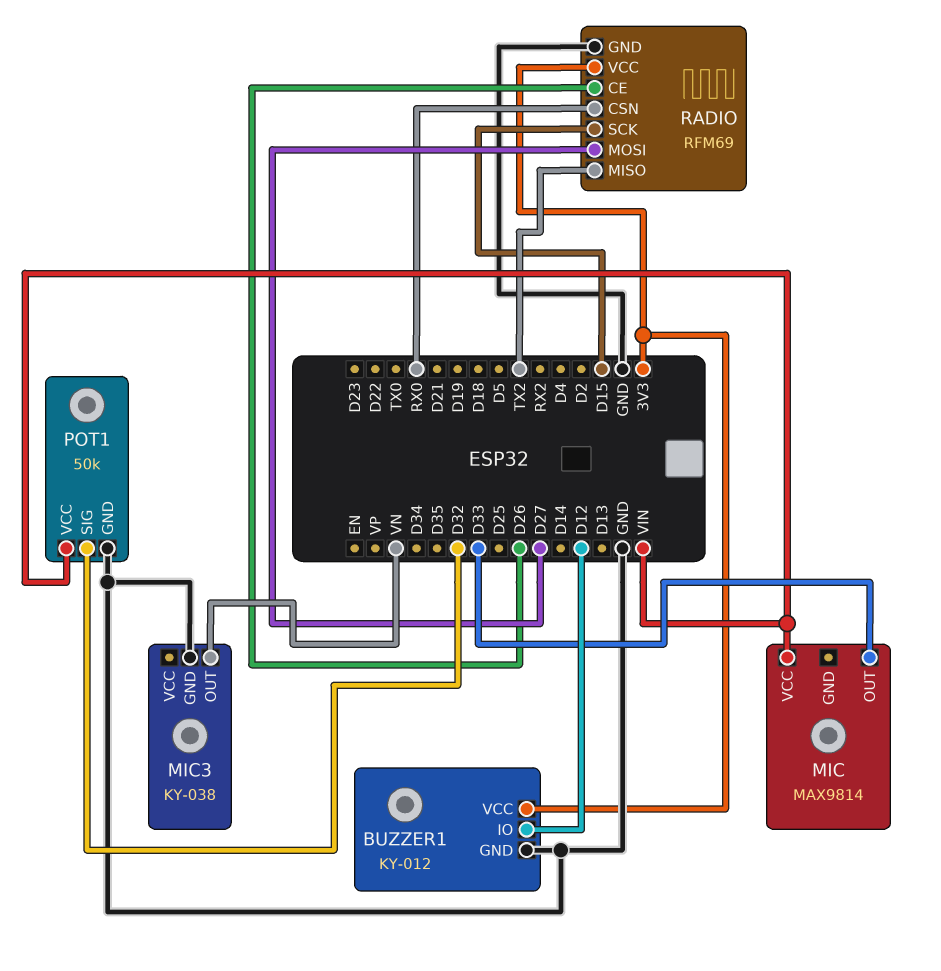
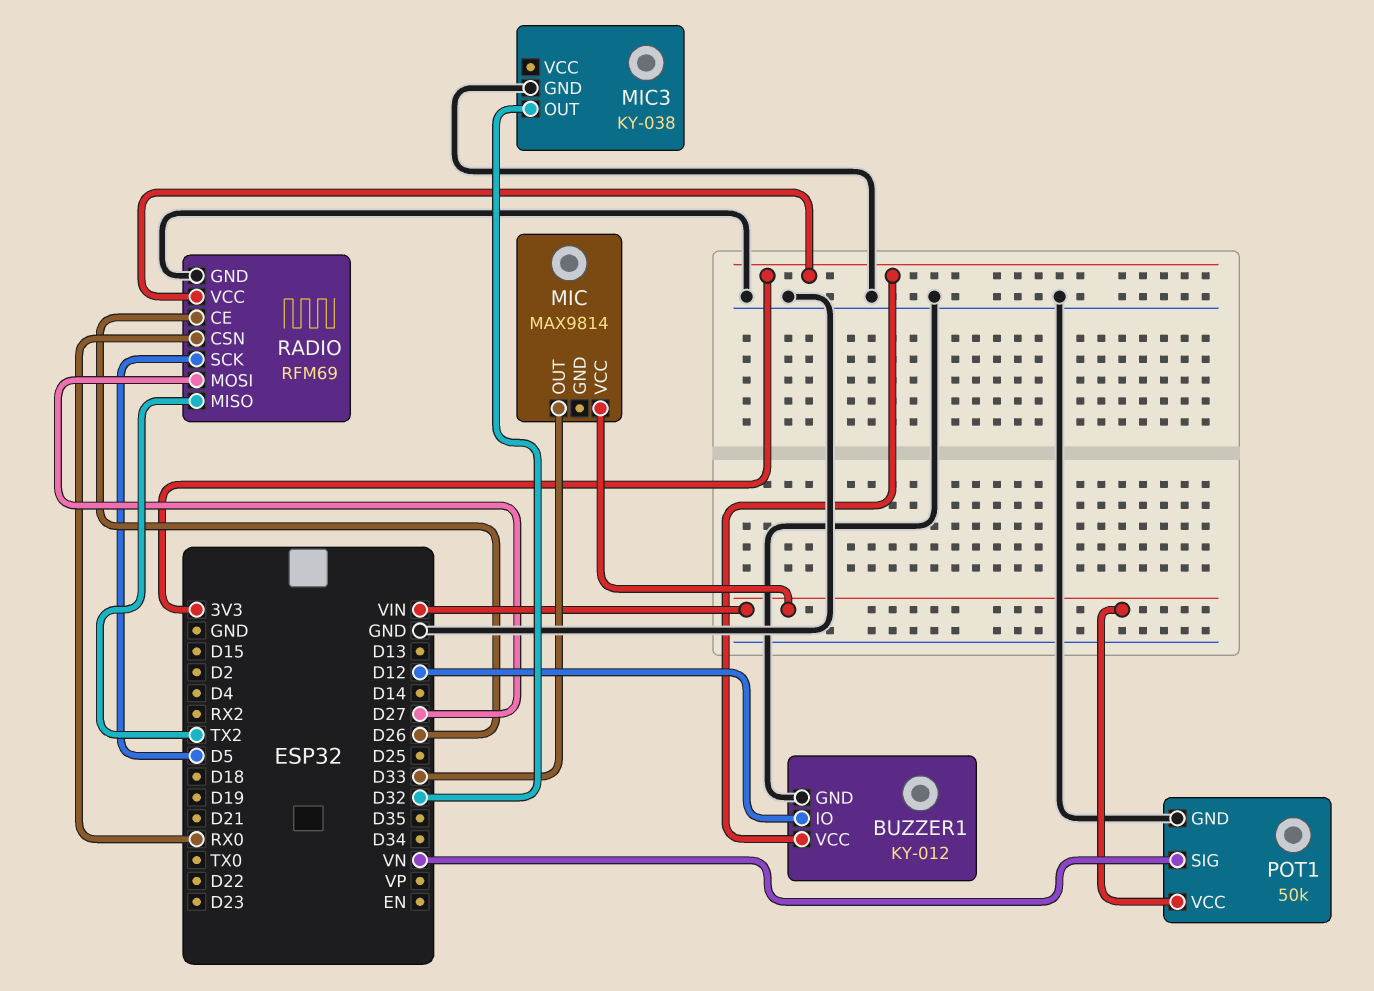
MIC3 pin OUT: VN -> D32
POT1 pin SIG: D32 -> VN
RADIO pin SCK: D15 -> D5

